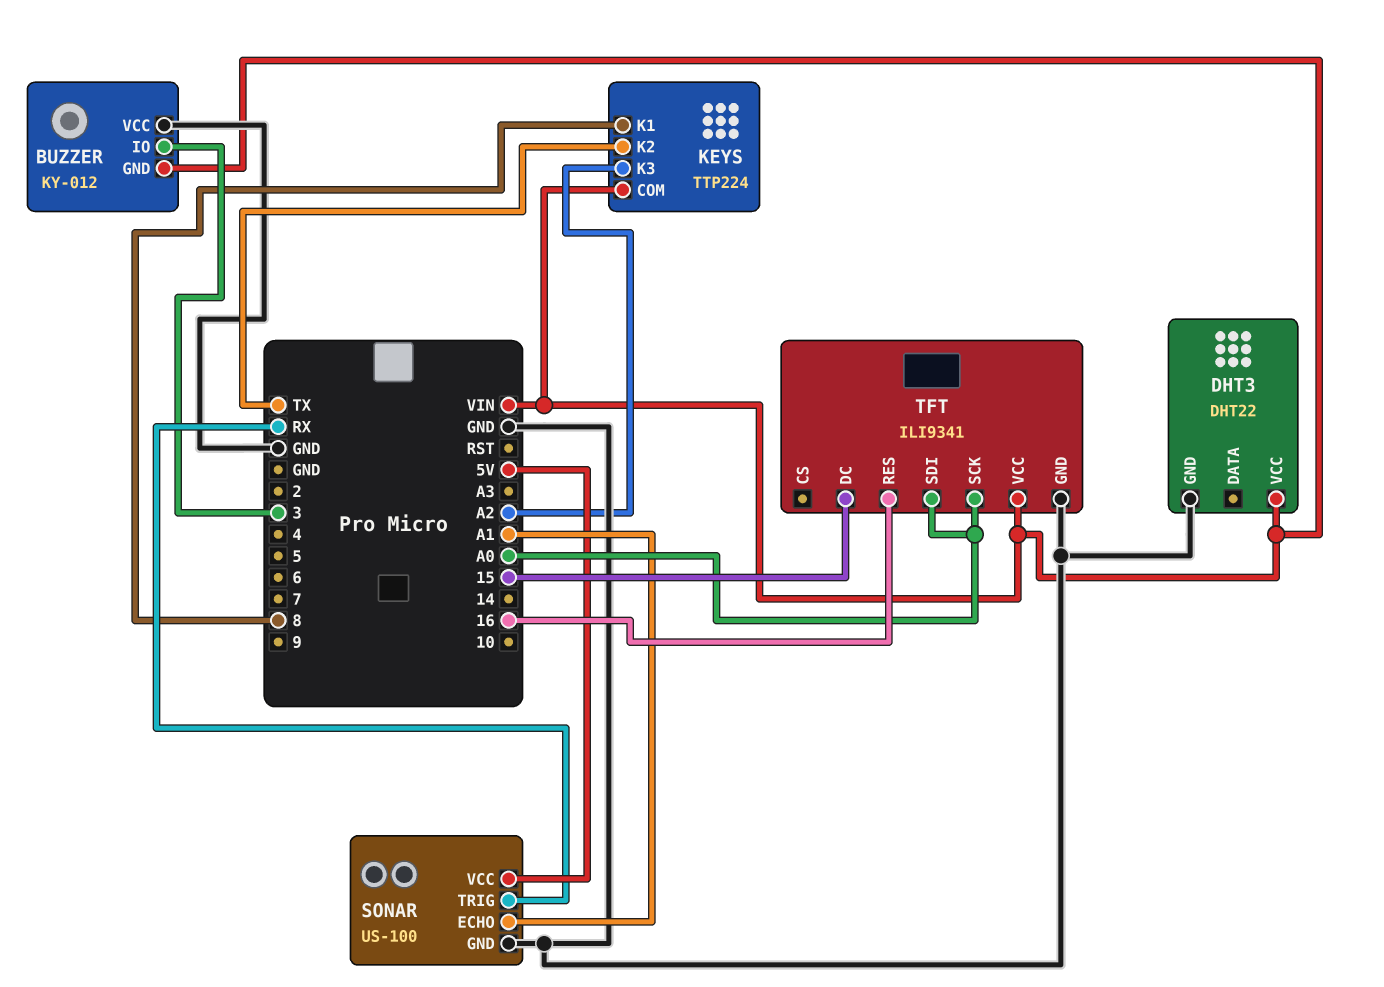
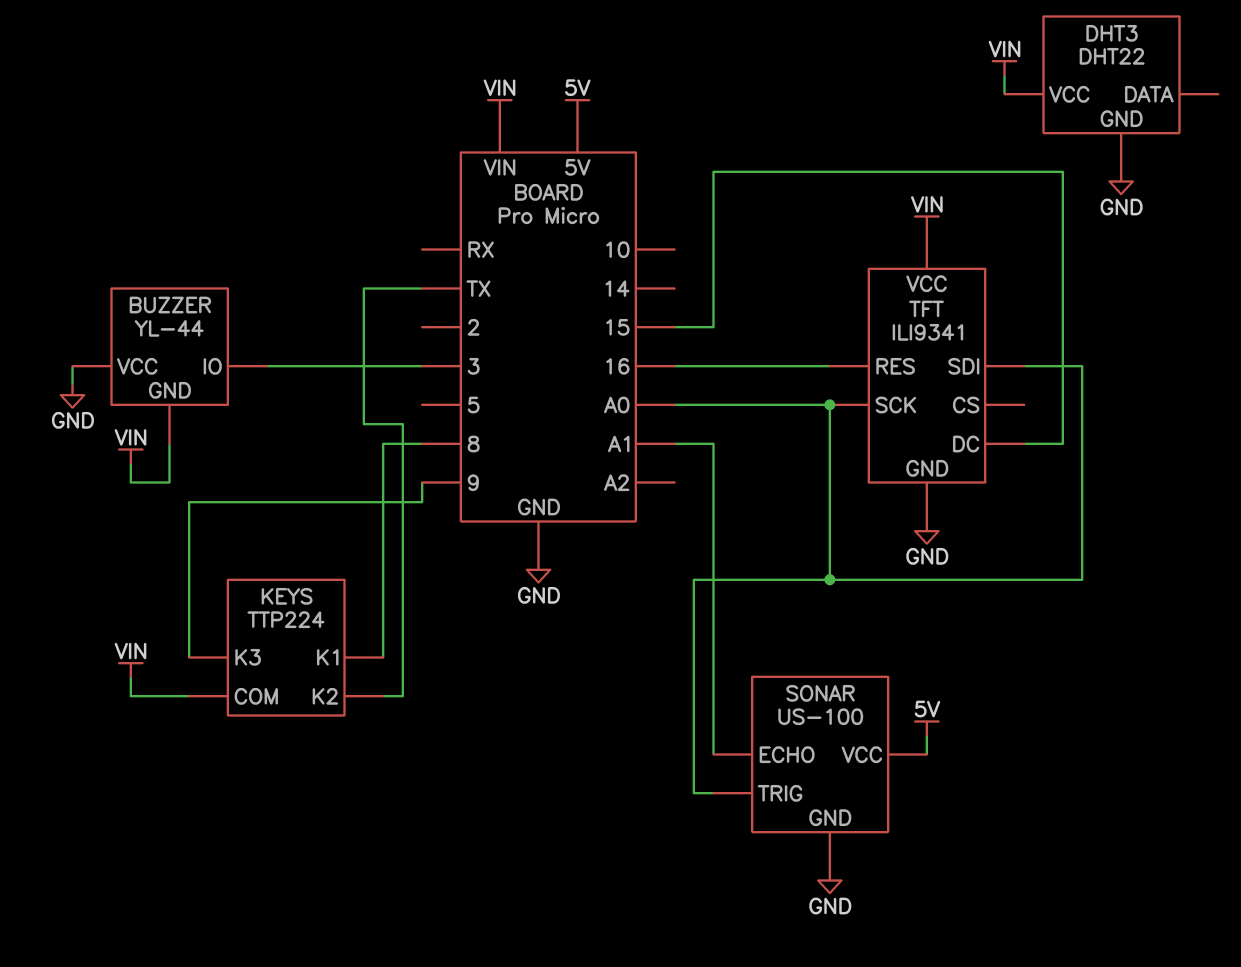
BUZZER: KY-012 -> YL-44
KEYS pin K3: A2 -> 9
SONAR pin TRIG: RX -> A0

